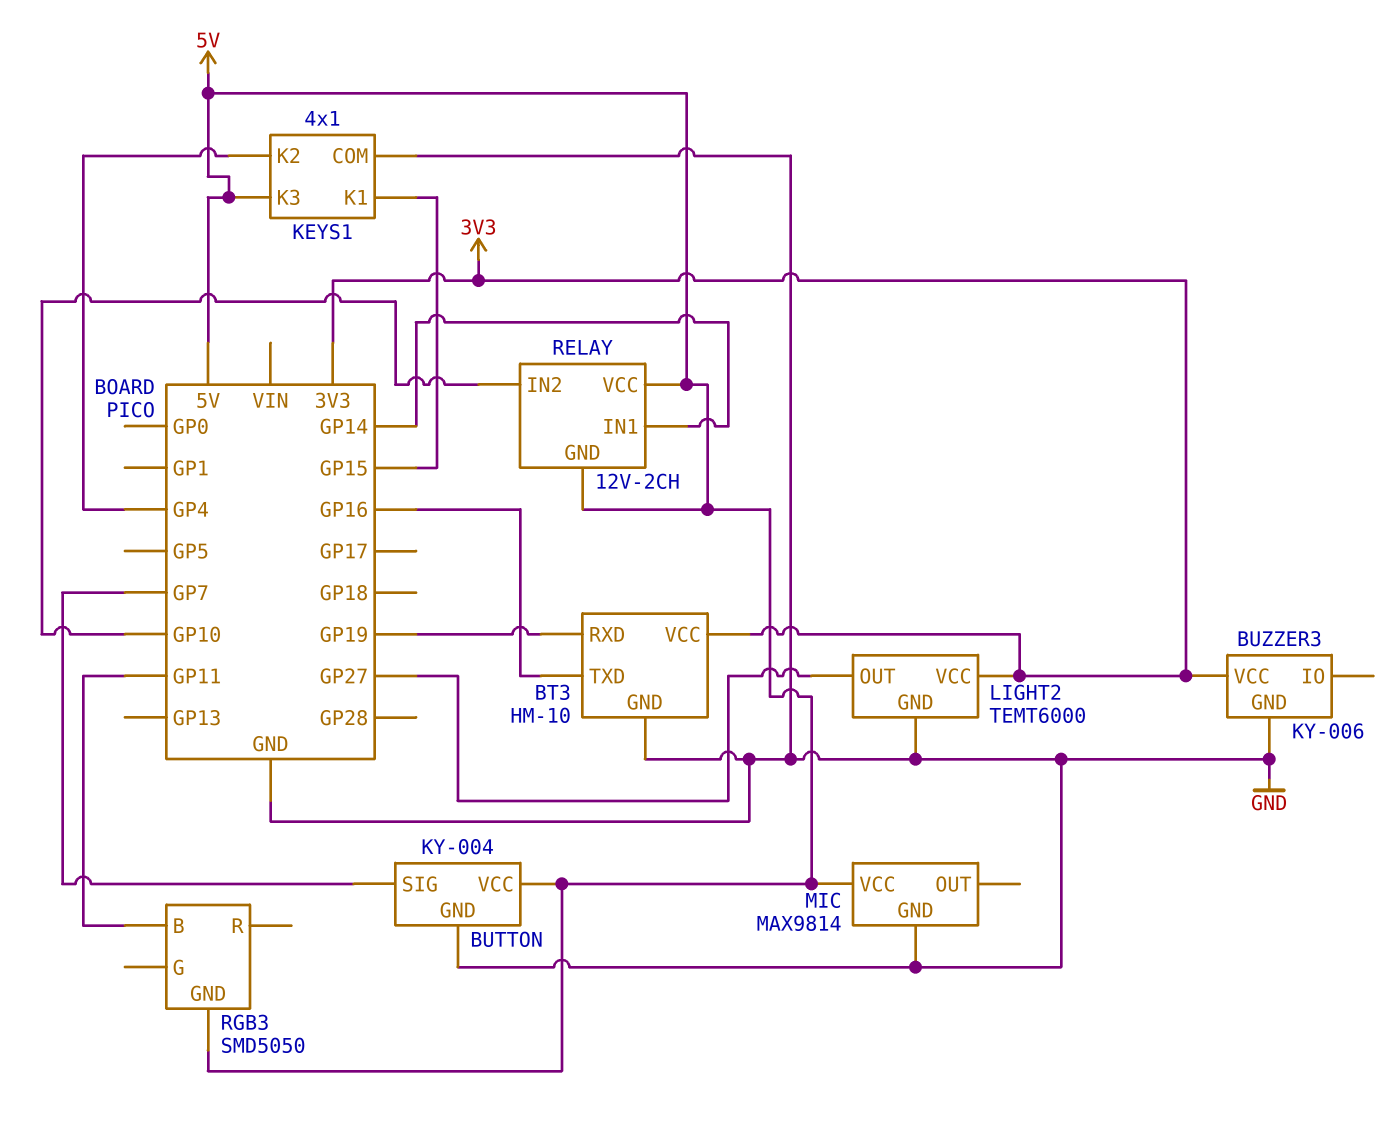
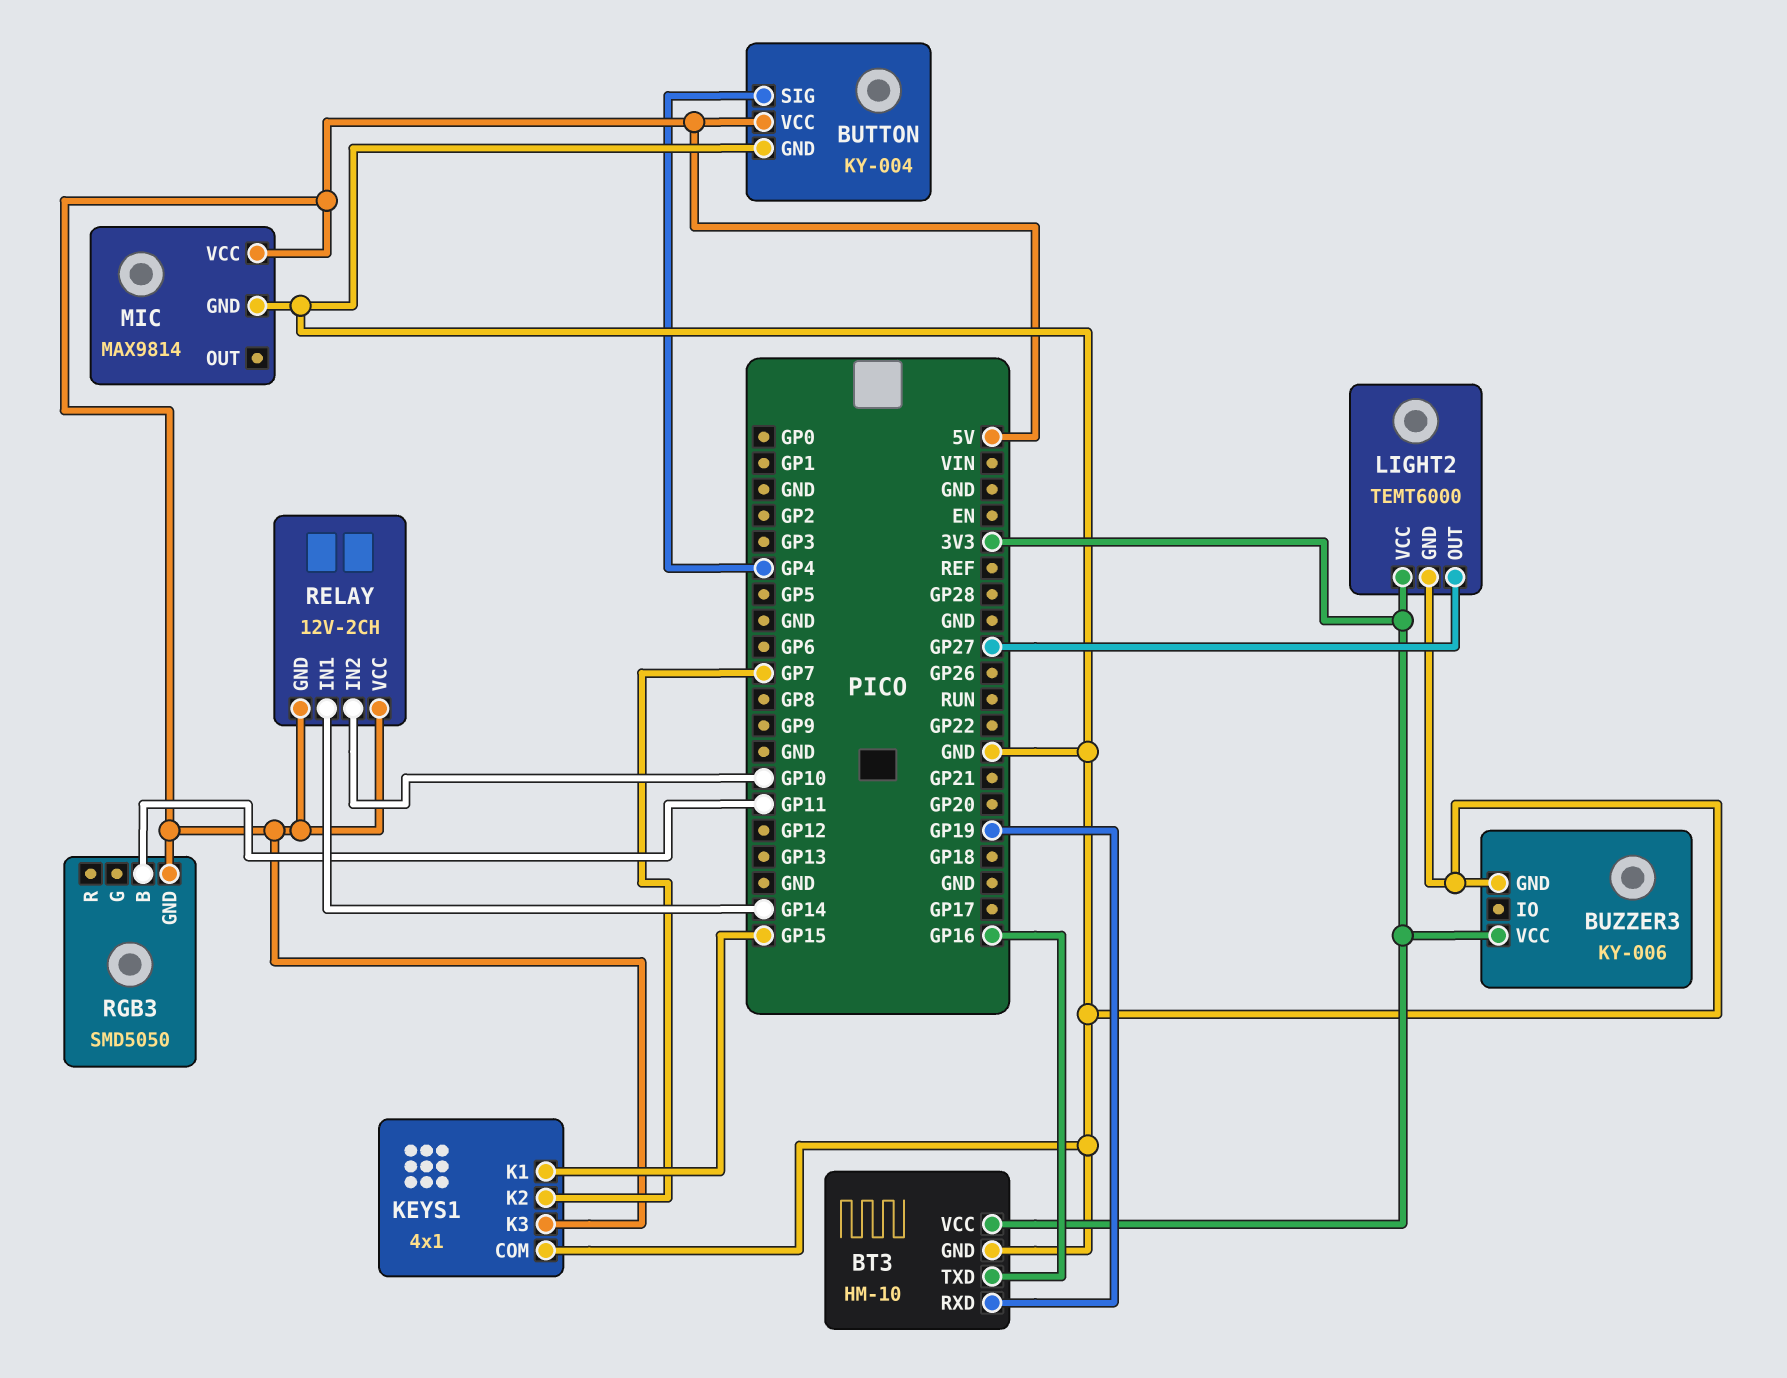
BUTTON pin SIG: GP7 -> GP4
KEYS1 pin K2: GP4 -> GP7

